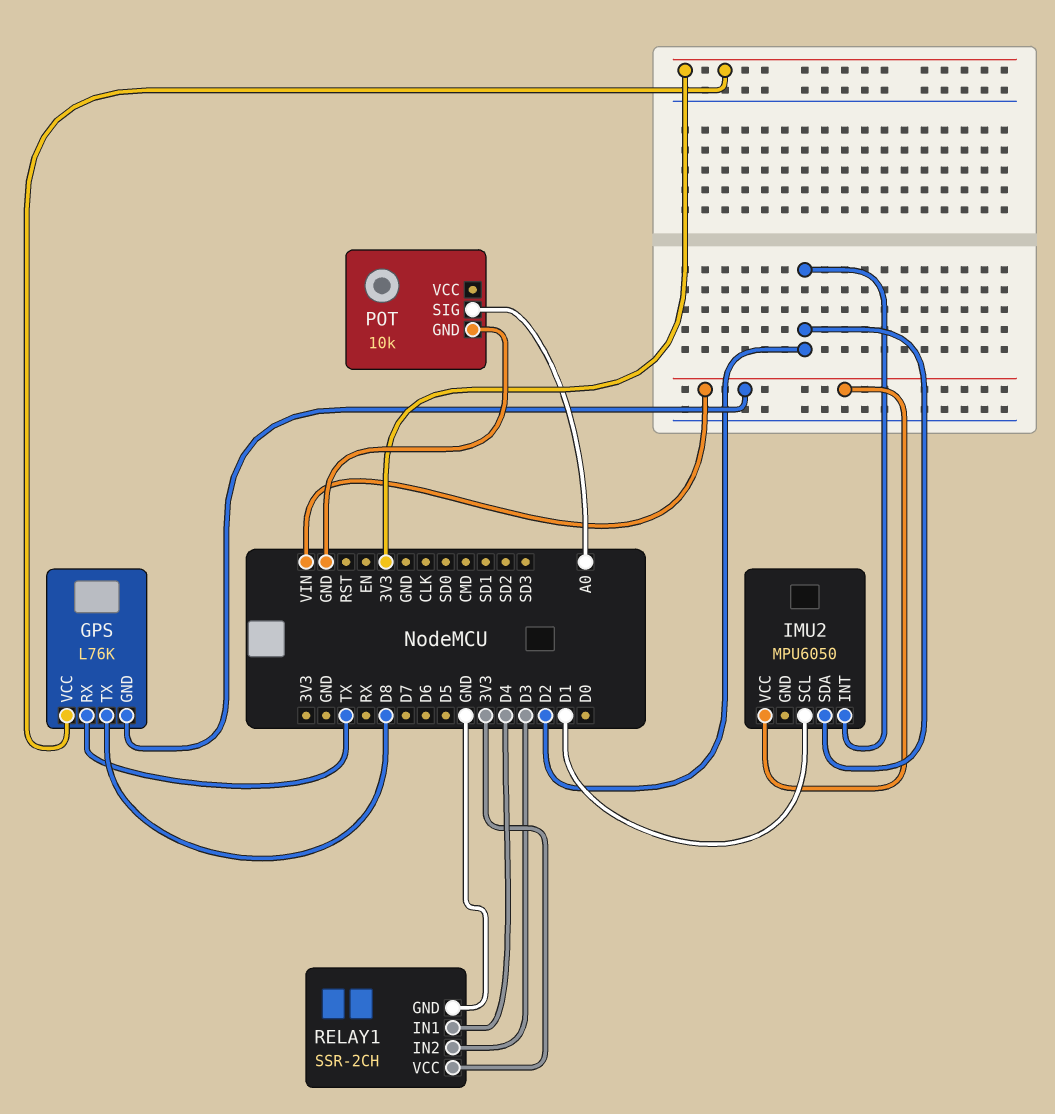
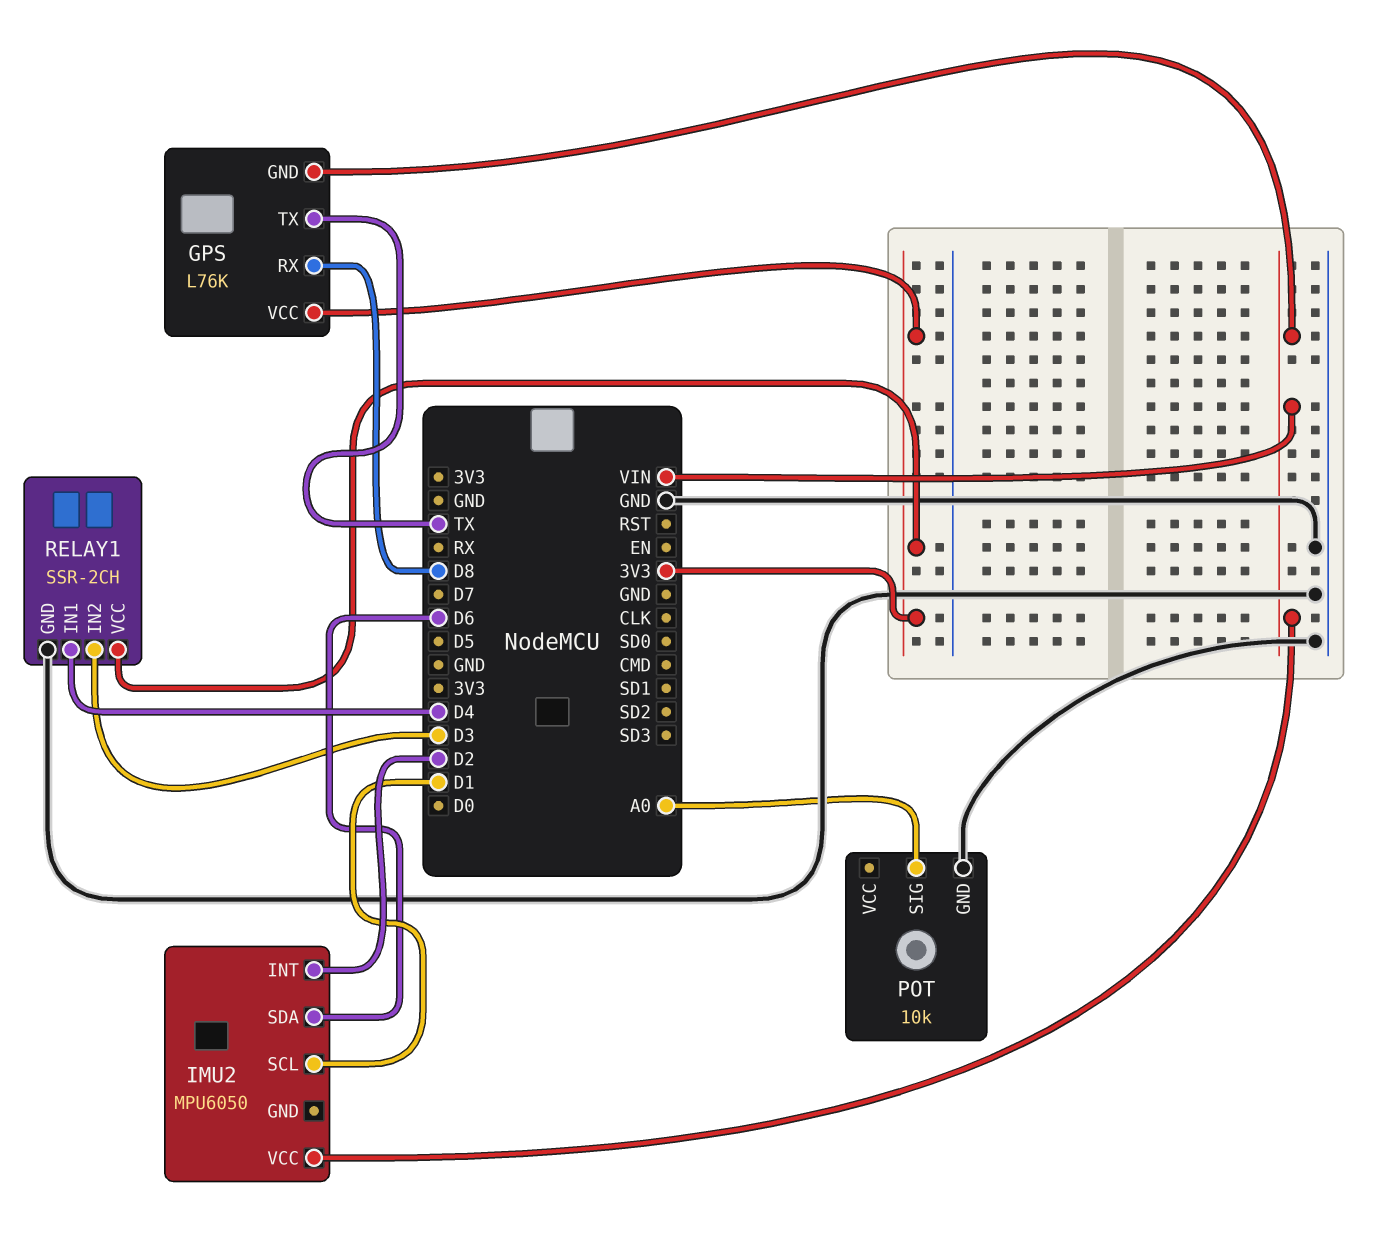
GPS pin RX: TX -> D8
GPS pin TX: D8 -> TX
IMU2 pin SDA: D2 -> D6

